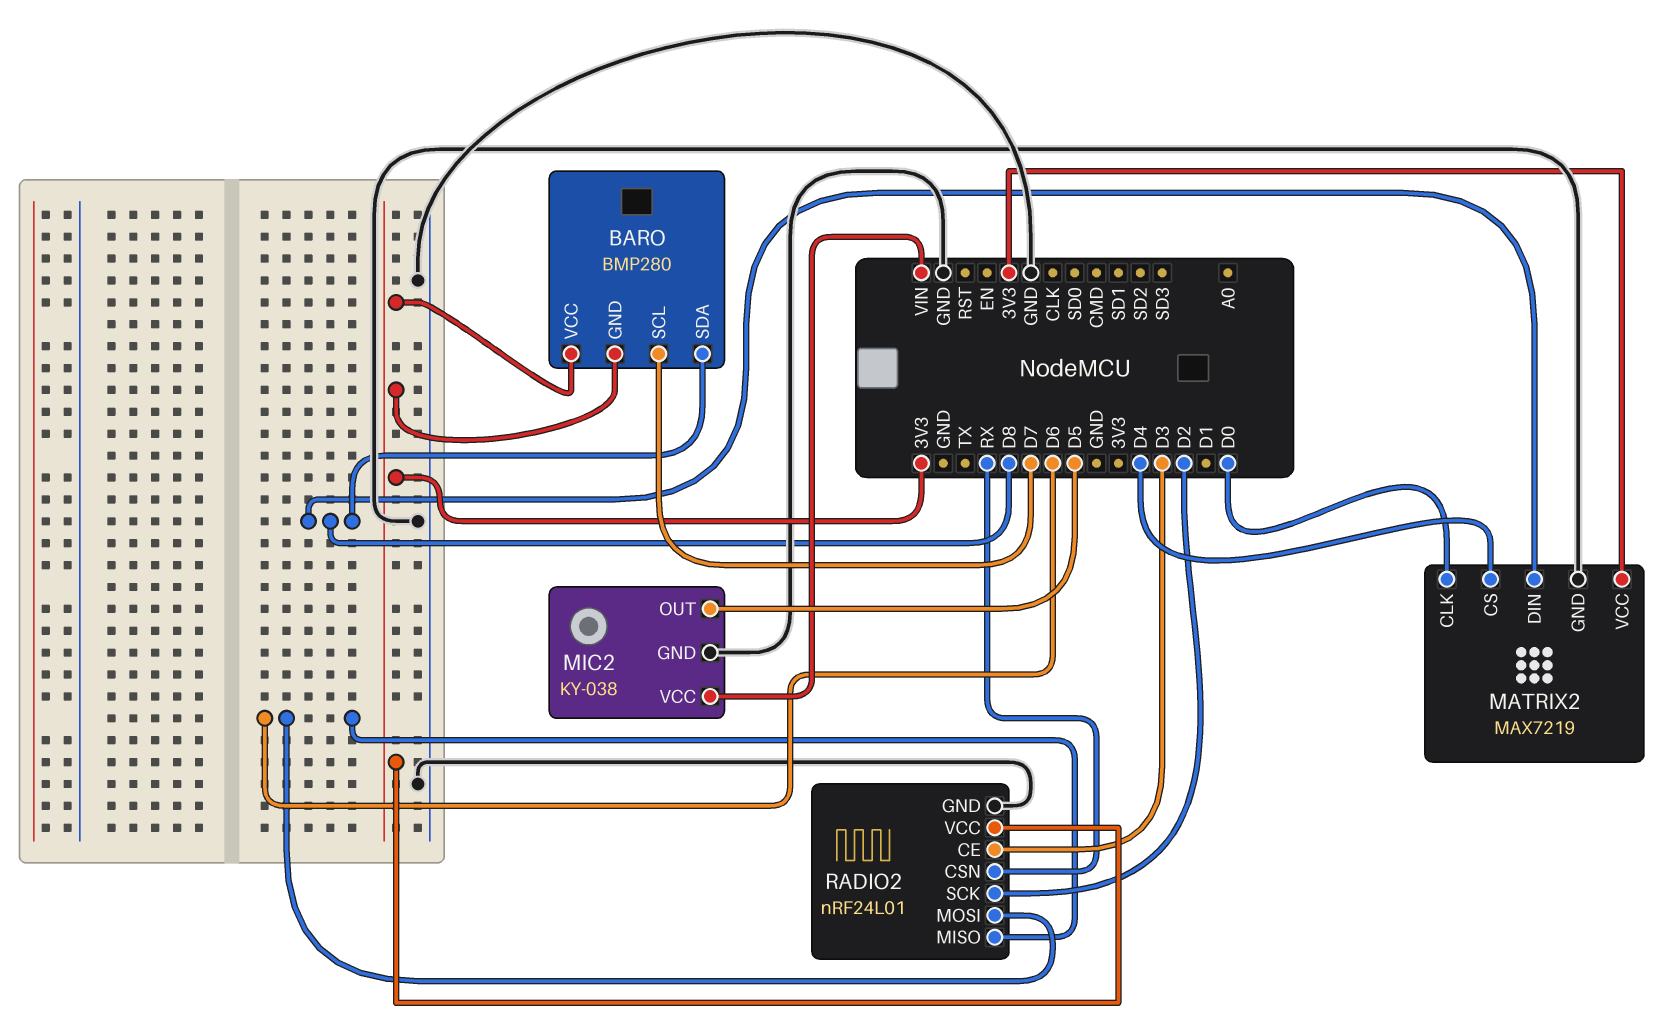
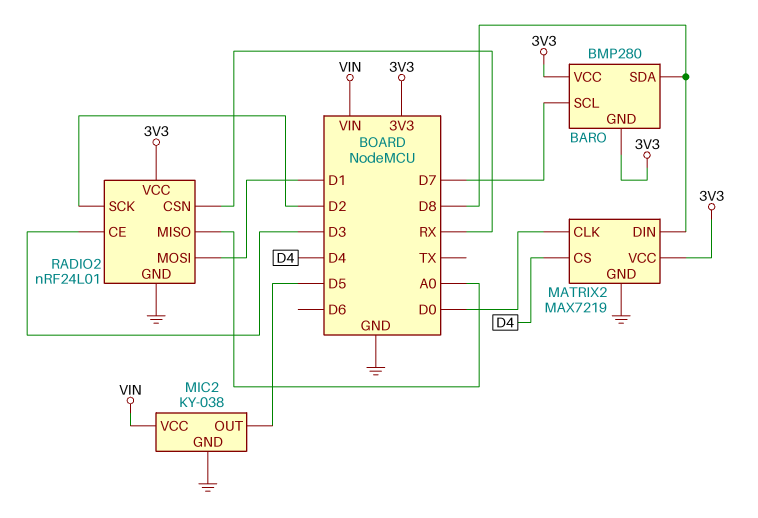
RADIO2 pin MISO: D6 -> A0
RADIO2 pin MOSI: D6 -> D1

